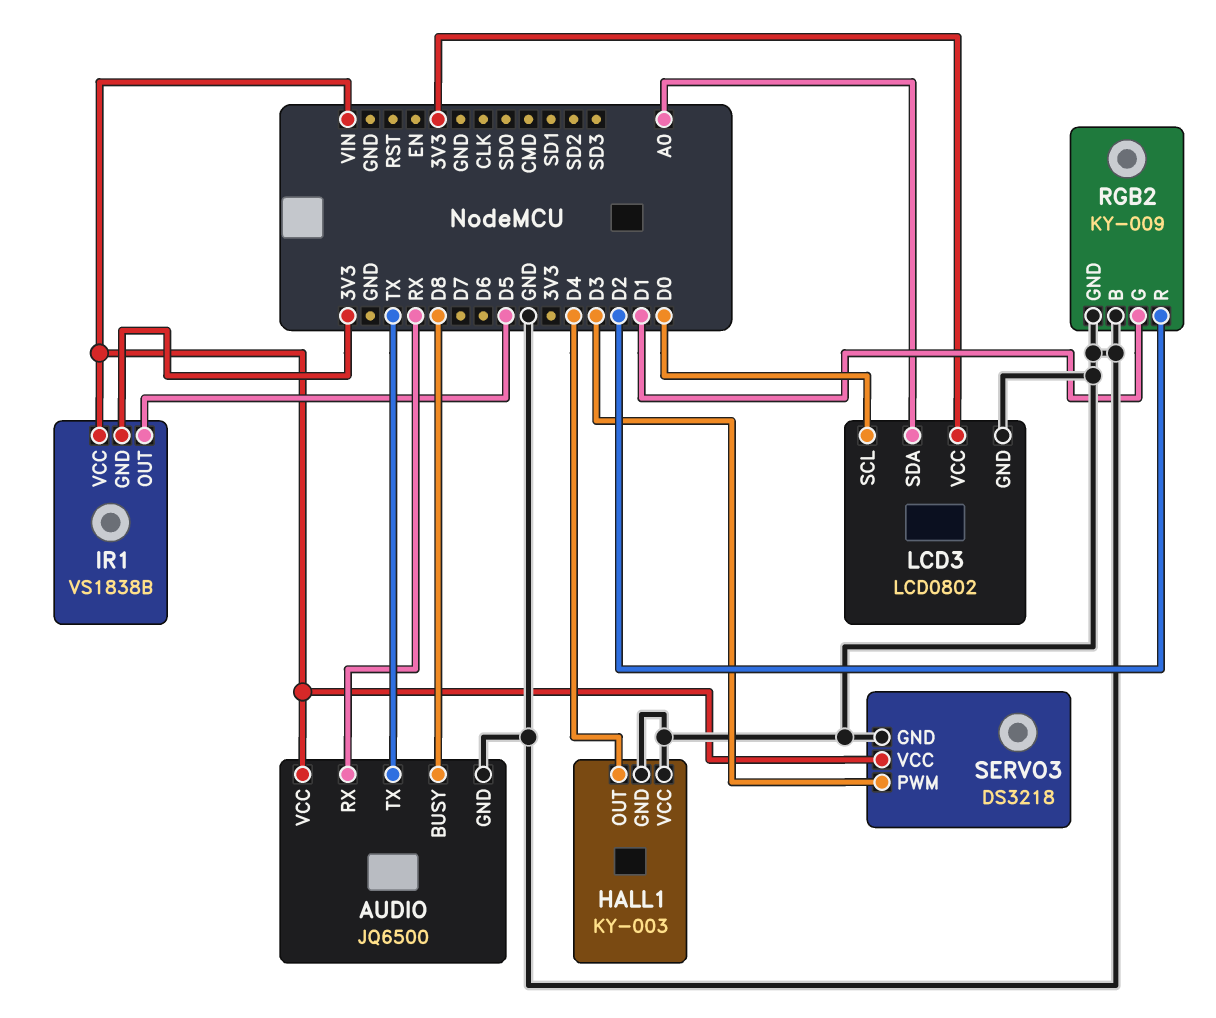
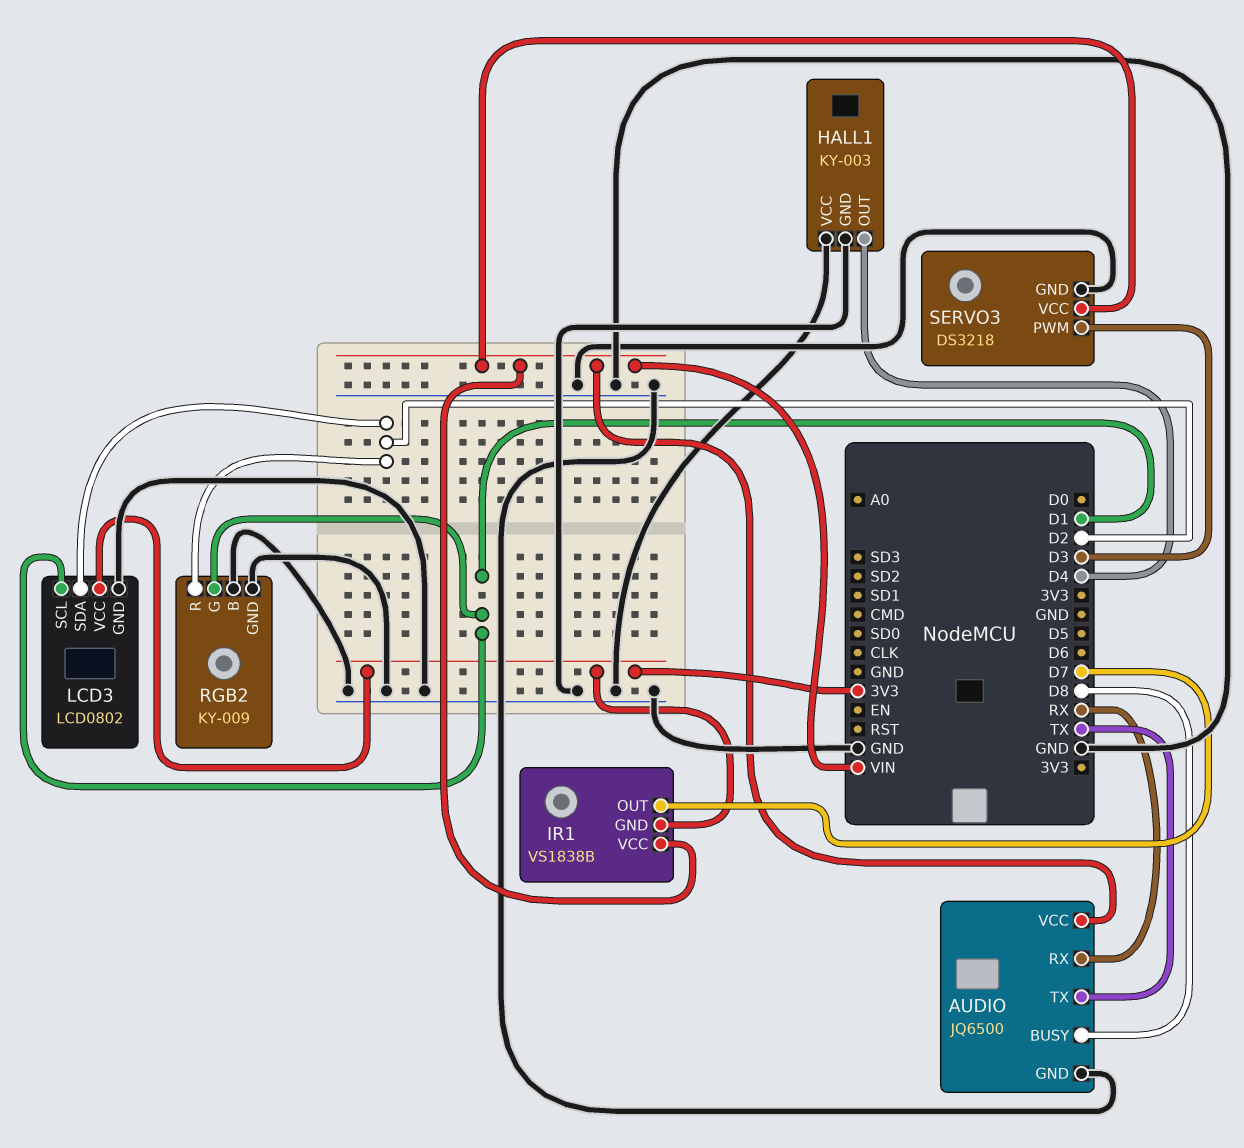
IR1 pin OUT: D5 -> D7
LCD3 pin SCL: D0 -> D1
LCD3 pin SDA: A0 -> D2

